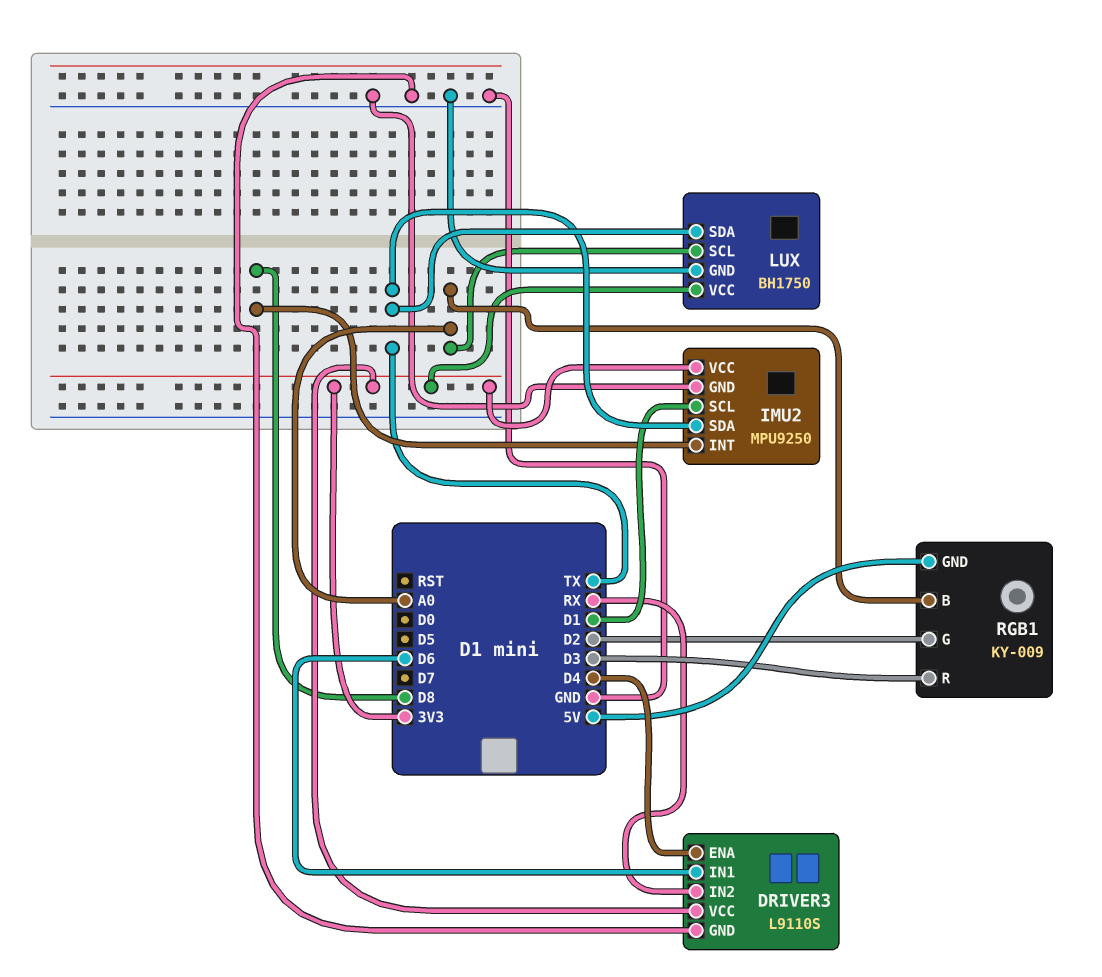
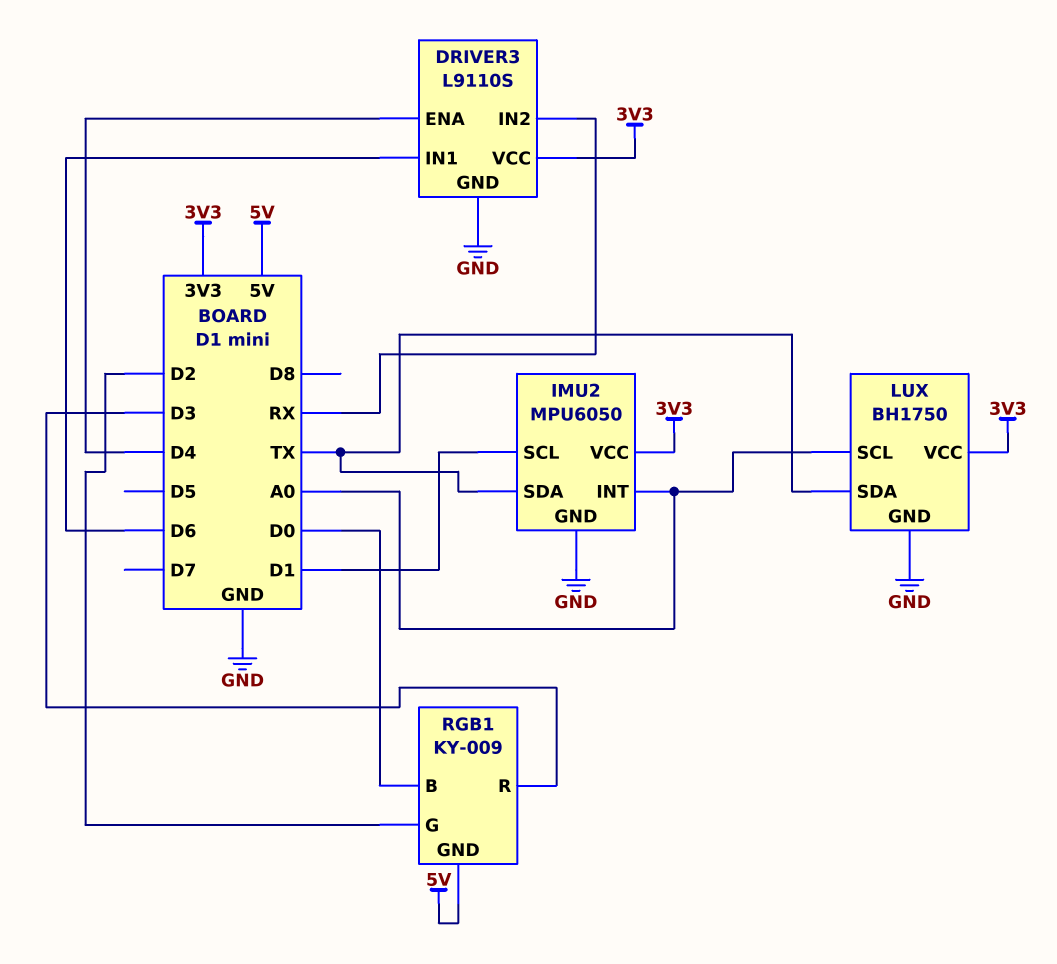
IMU2: MPU9250 -> MPU6050
IMU2 pin INT: D8 -> A0
RGB1 pin B: A0 -> D0

